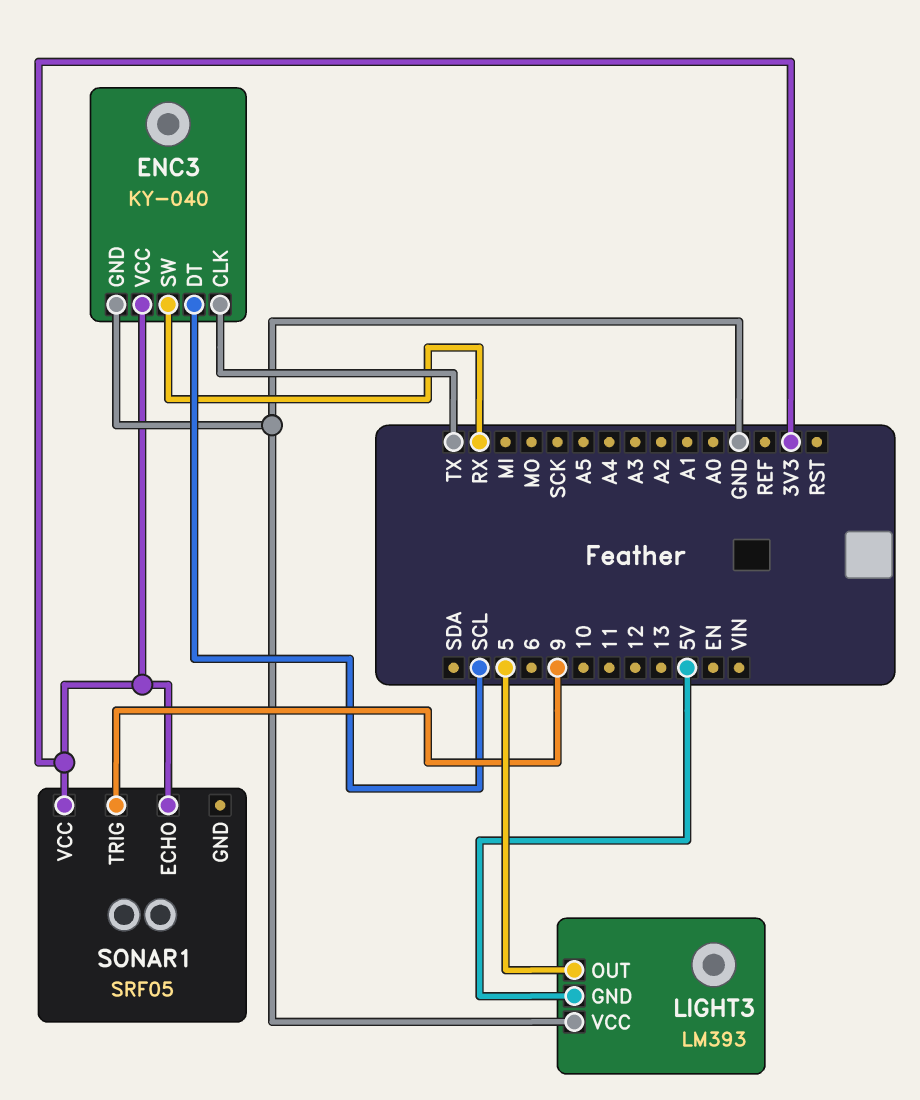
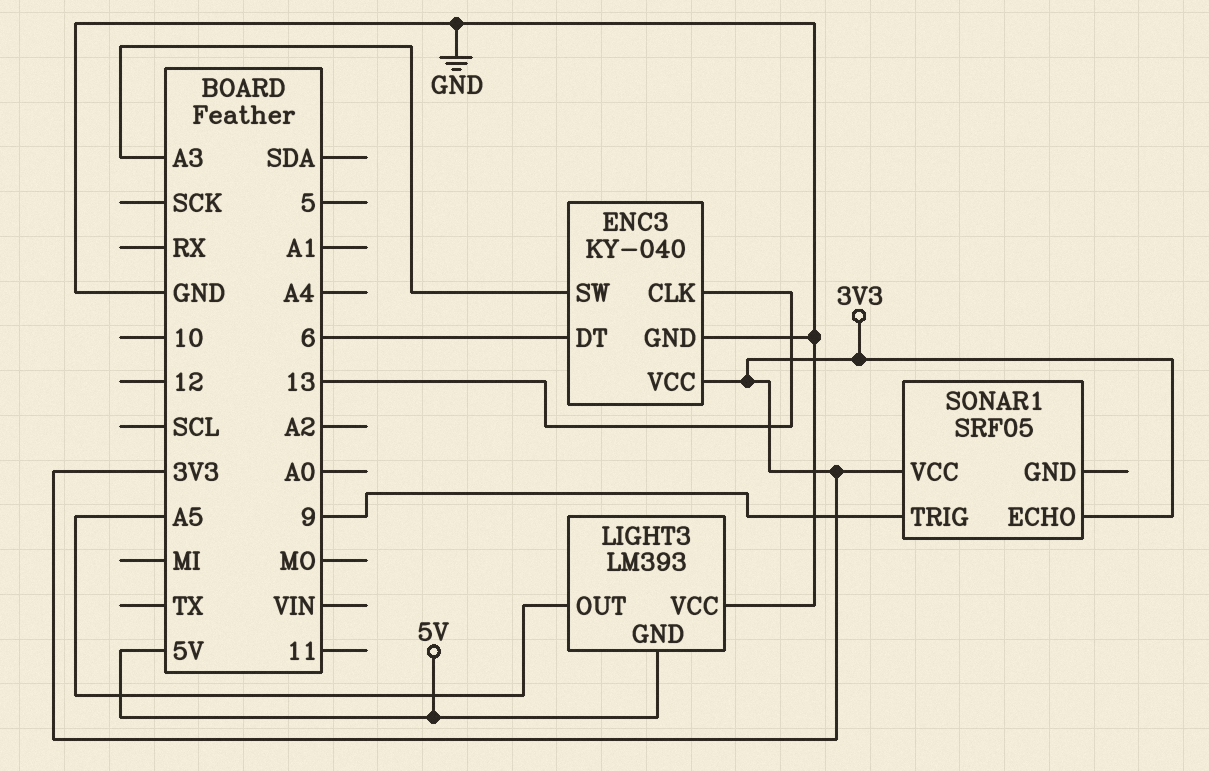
ENC3 pin CLK: TX -> 13
ENC3 pin DT: SCL -> 6
ENC3 pin SW: RX -> A3
LIGHT3 pin OUT: 5 -> A5

